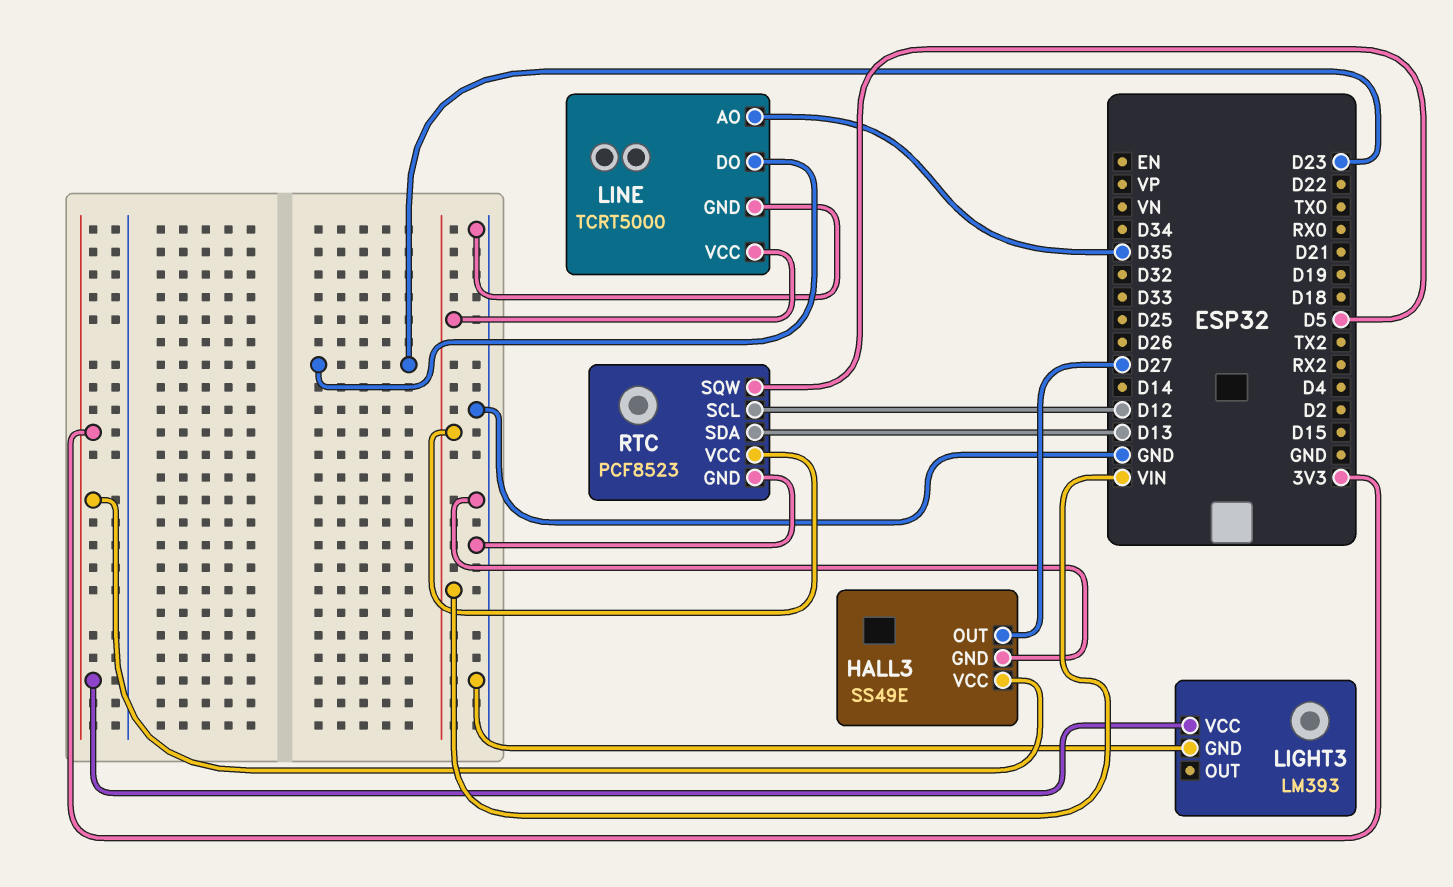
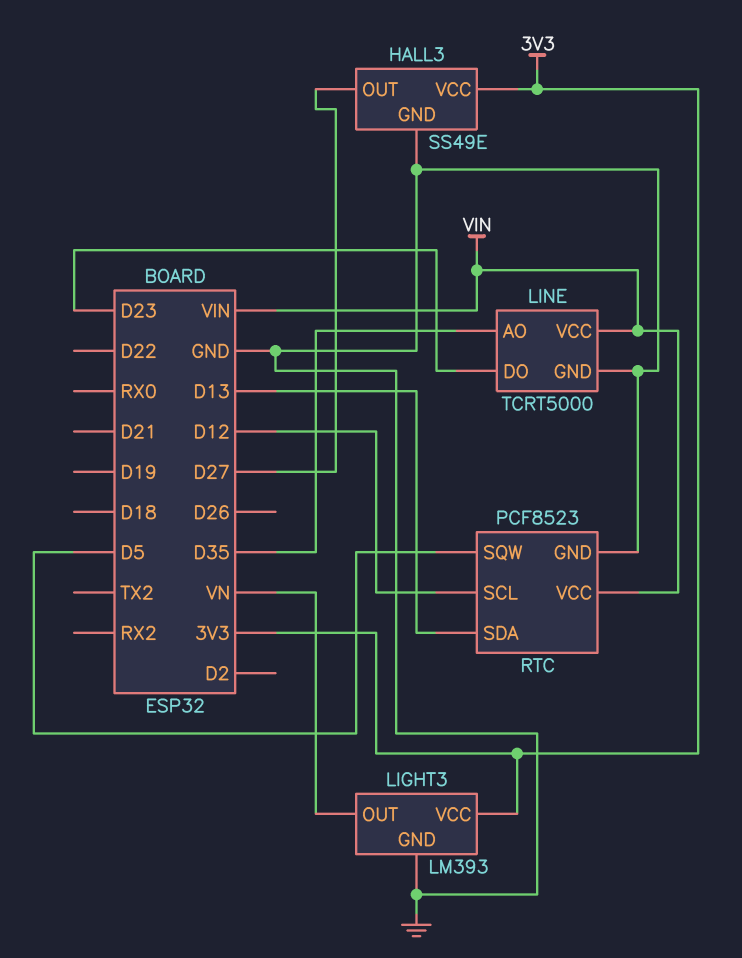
LIGHT3 pin OUT: none -> VN

